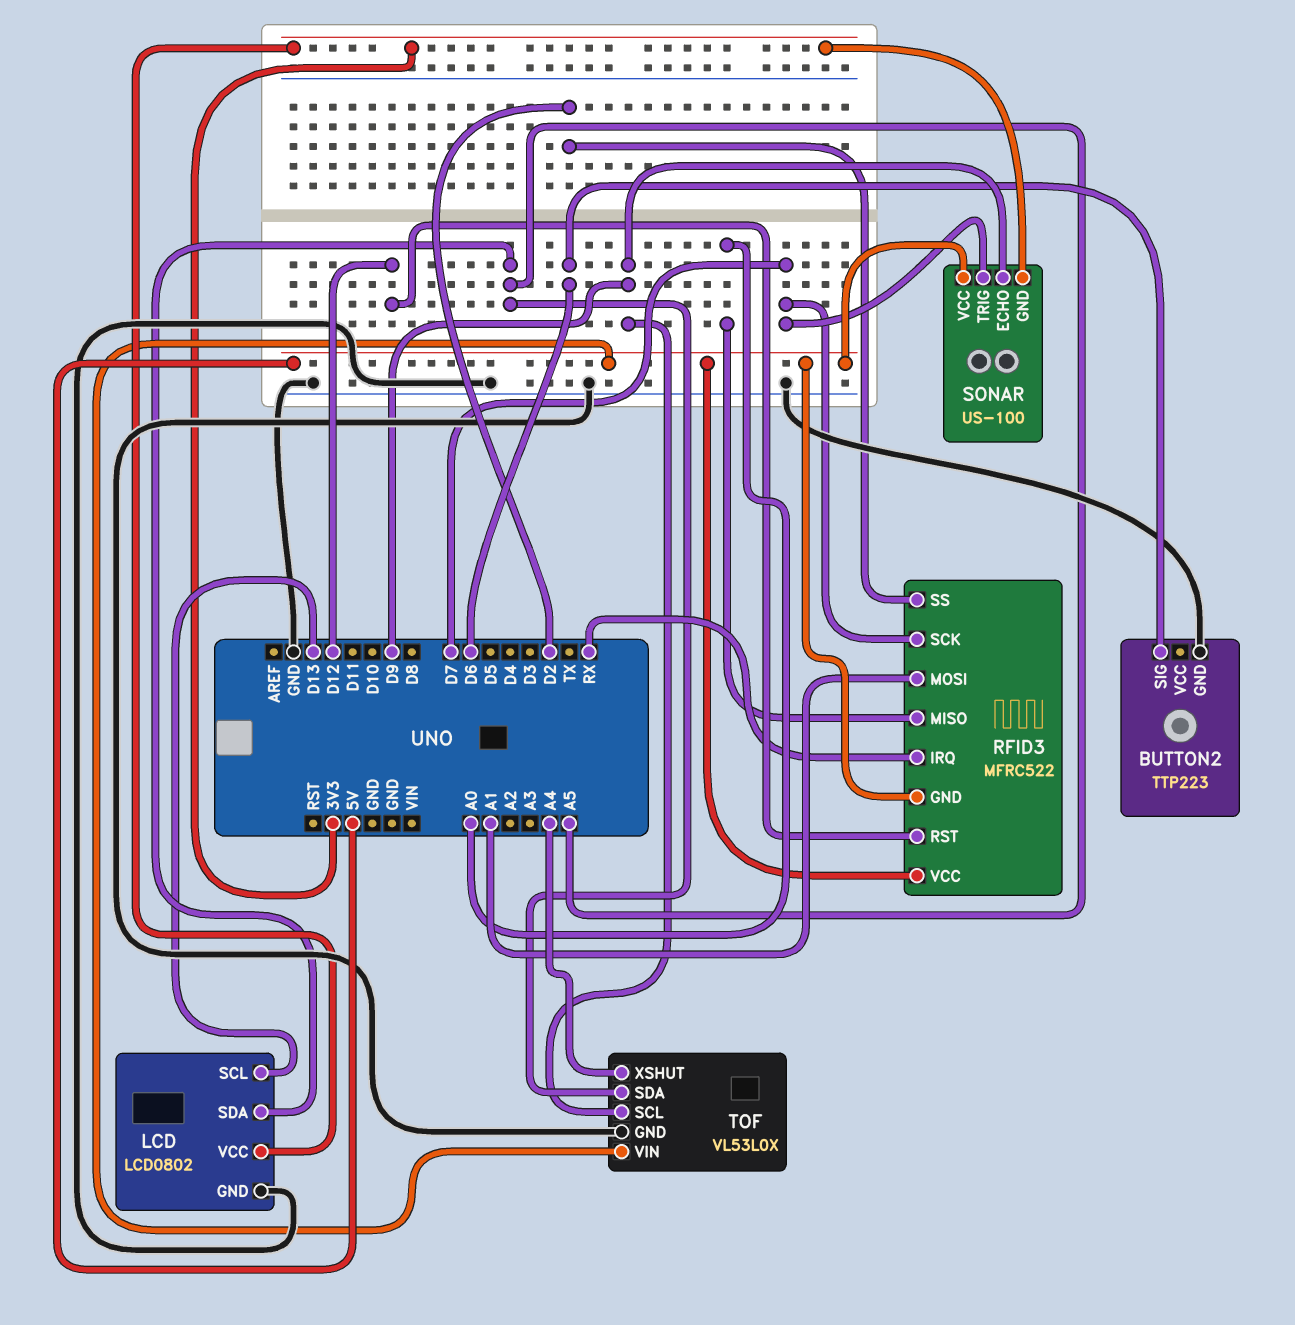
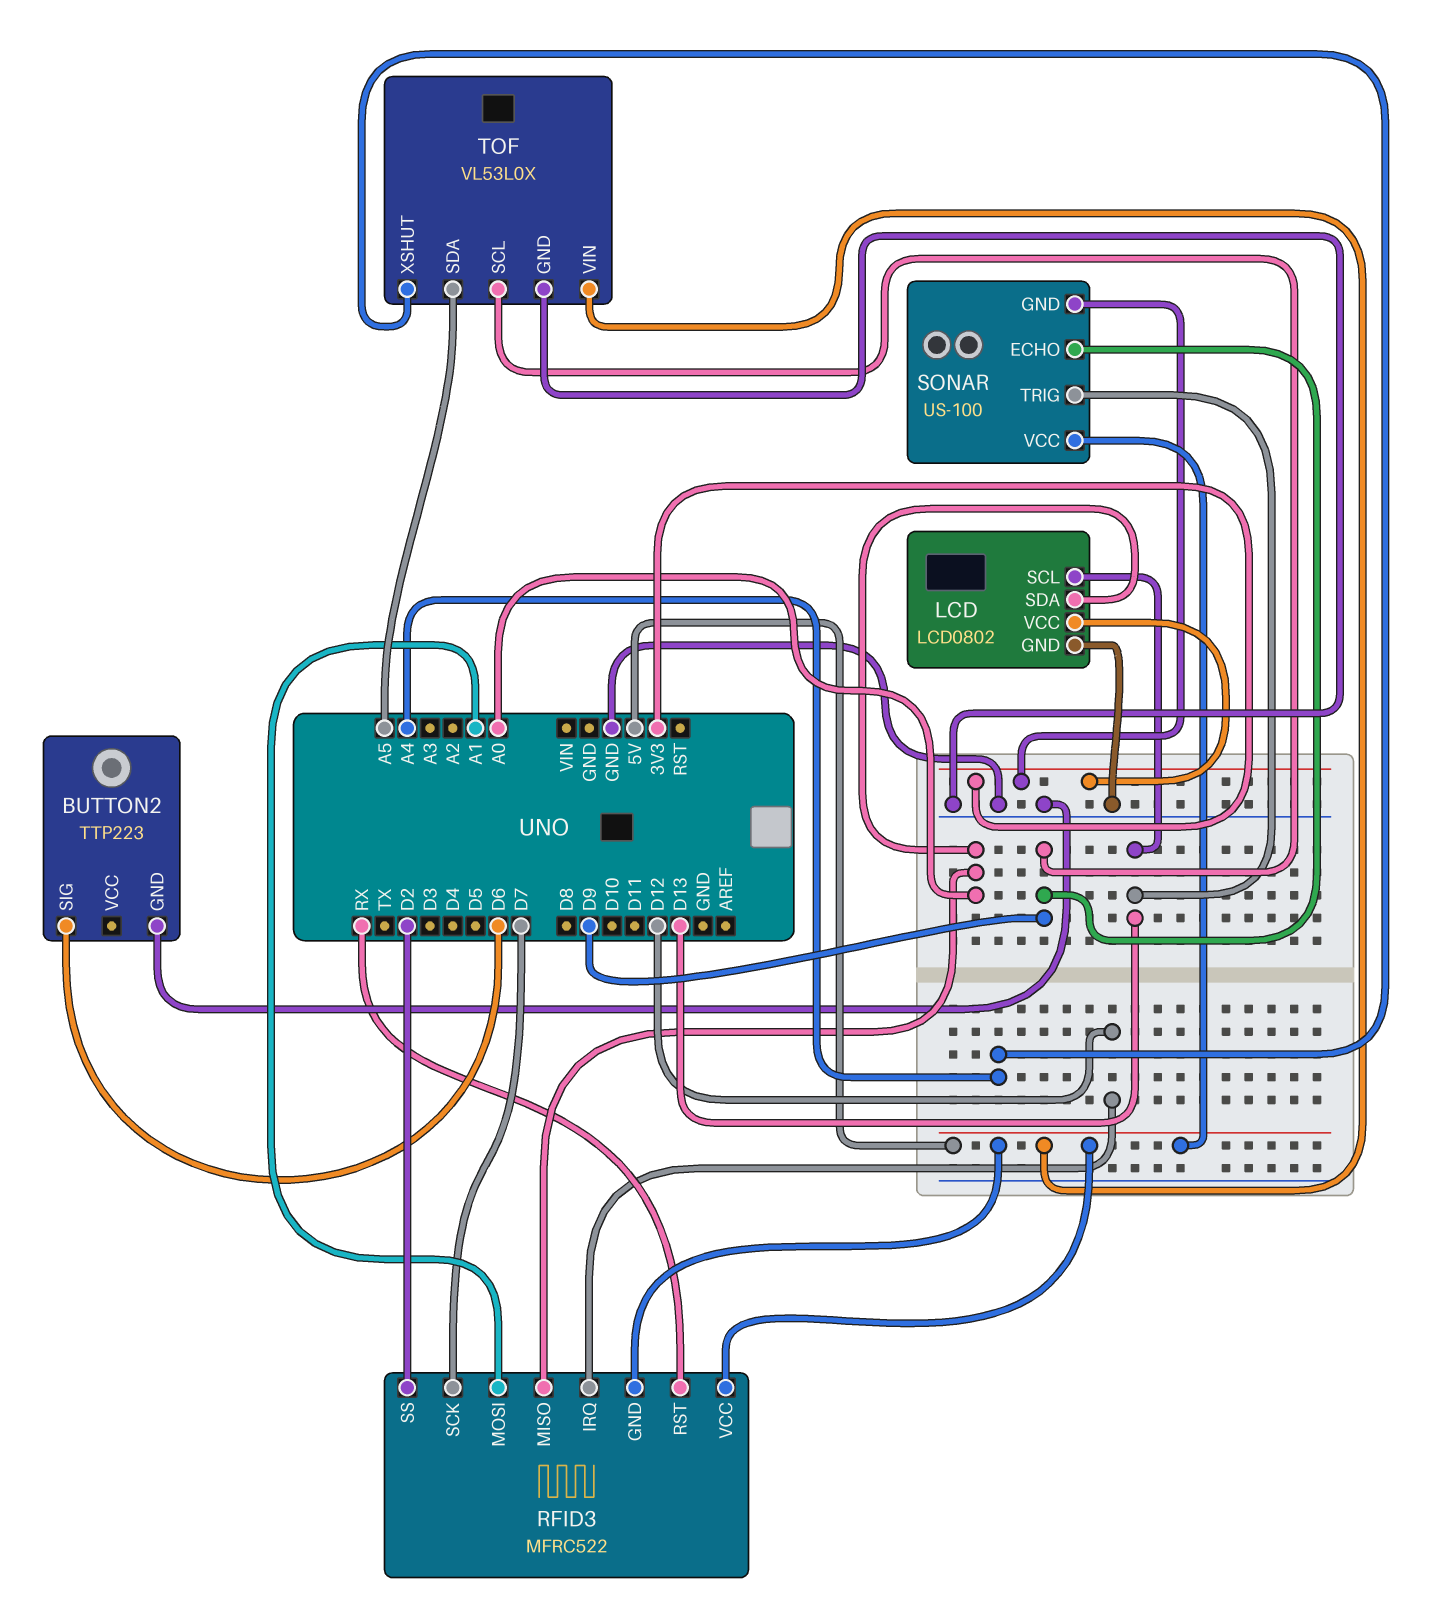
LCD pin SDA: A5 -> A0
RFID3 pin IRQ: RX -> D12
RFID3 pin RST: D12 -> RX
SONAR pin TRIG: D7 -> D13

